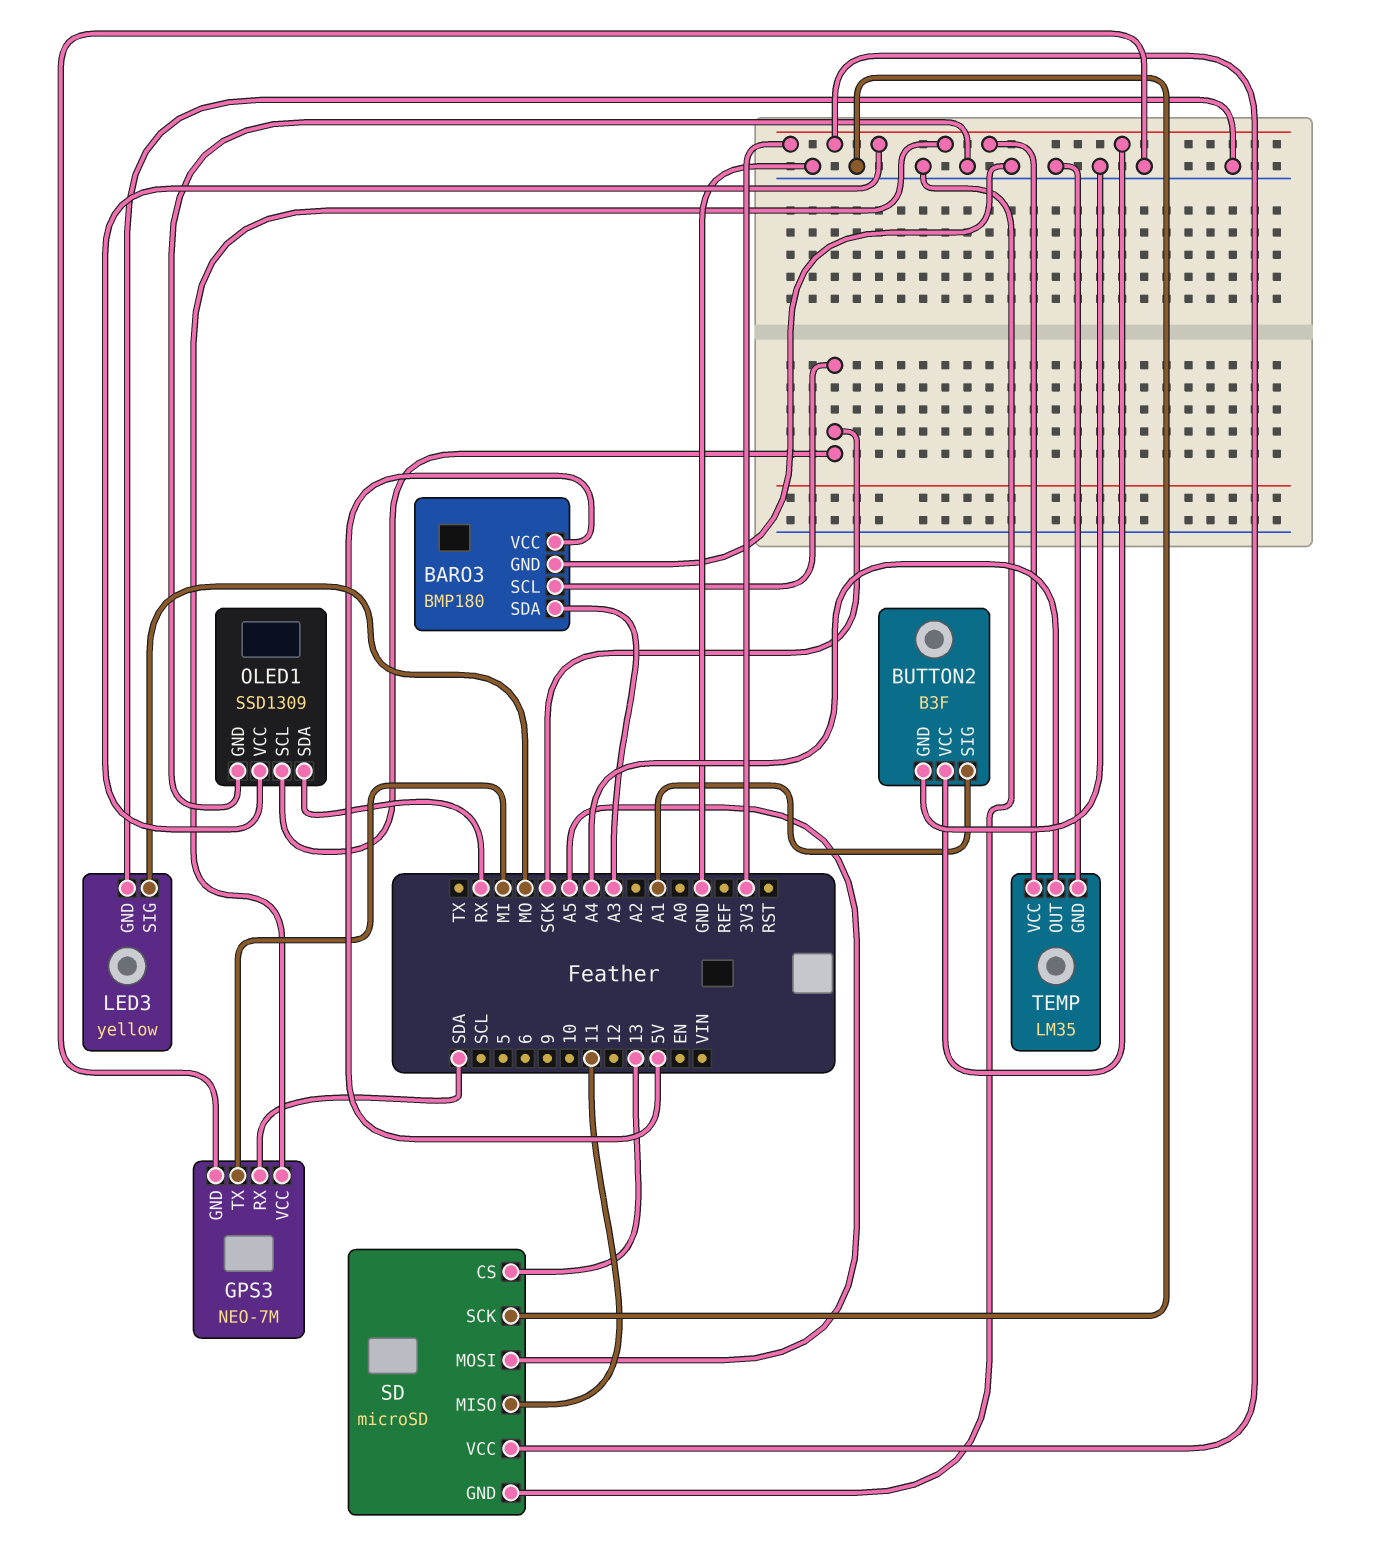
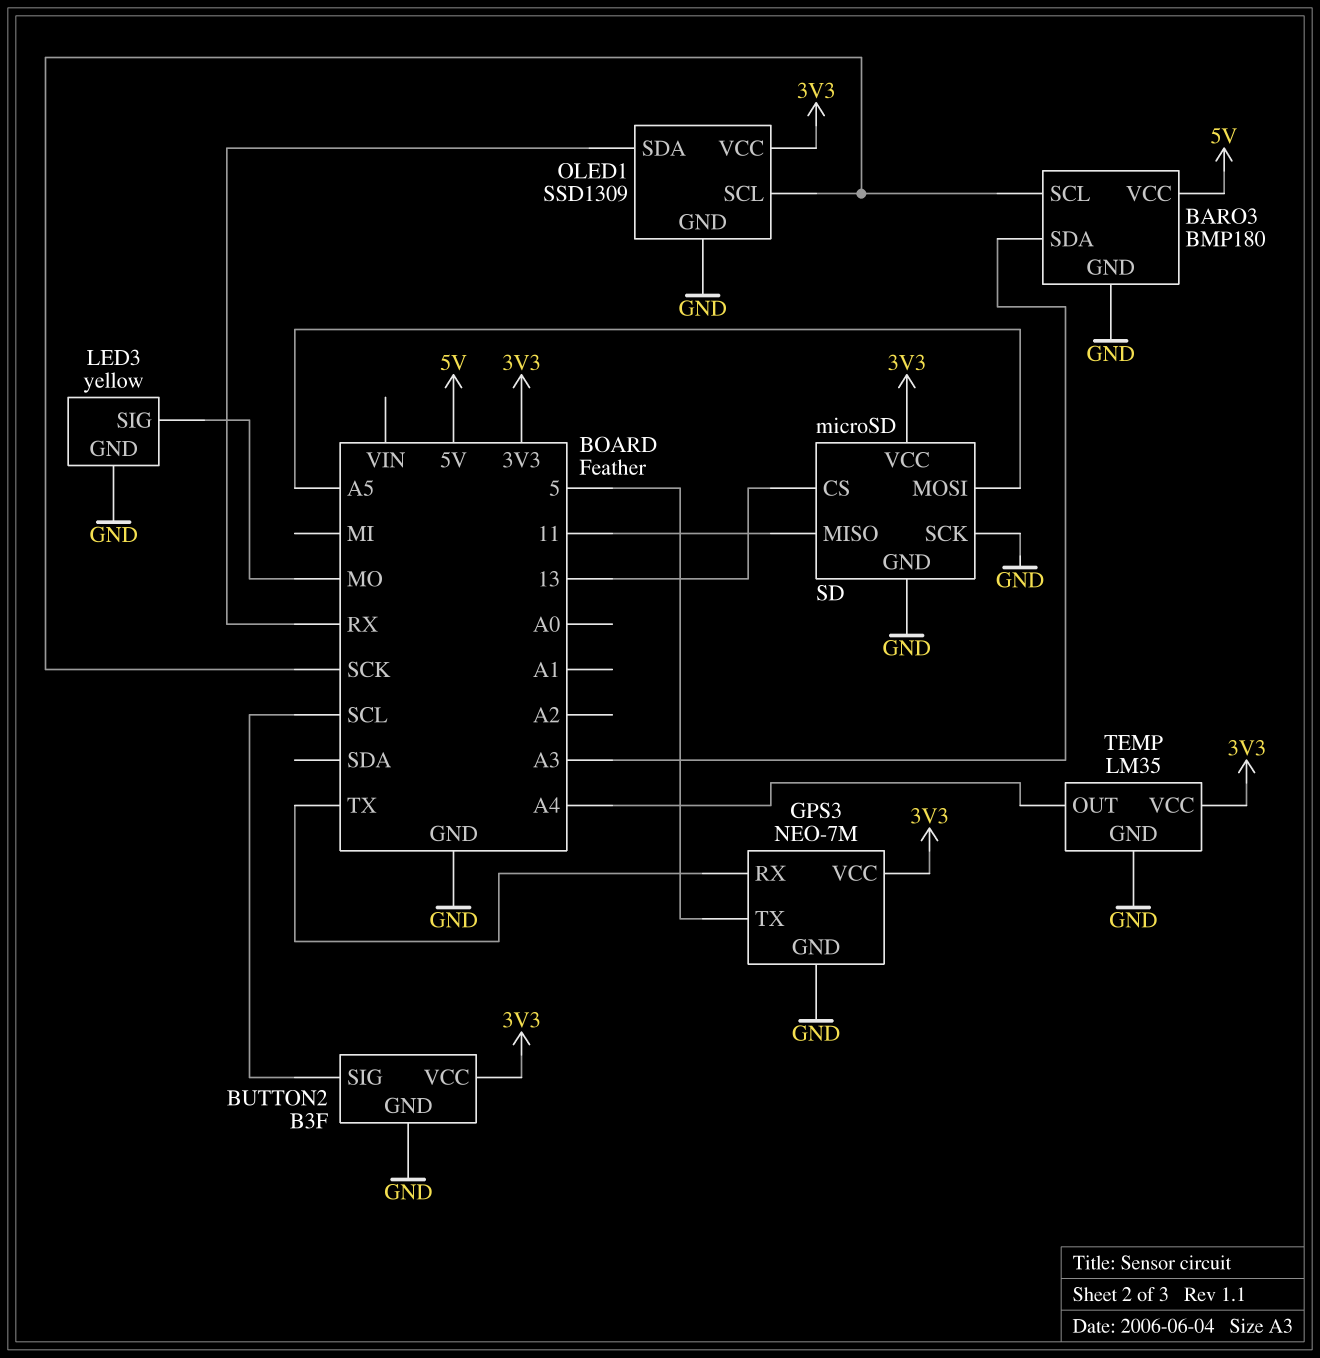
BUTTON2 pin SIG: A1 -> SCL
GPS3 pin RX: SDA -> TX
GPS3 pin TX: MI -> 5

